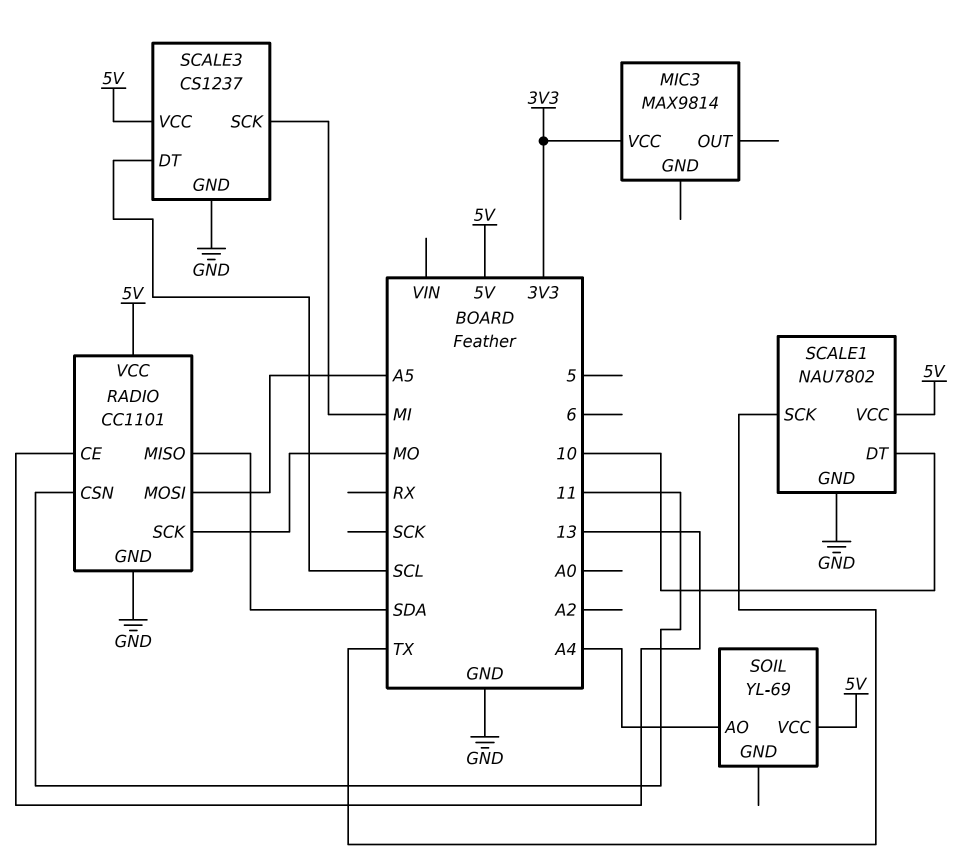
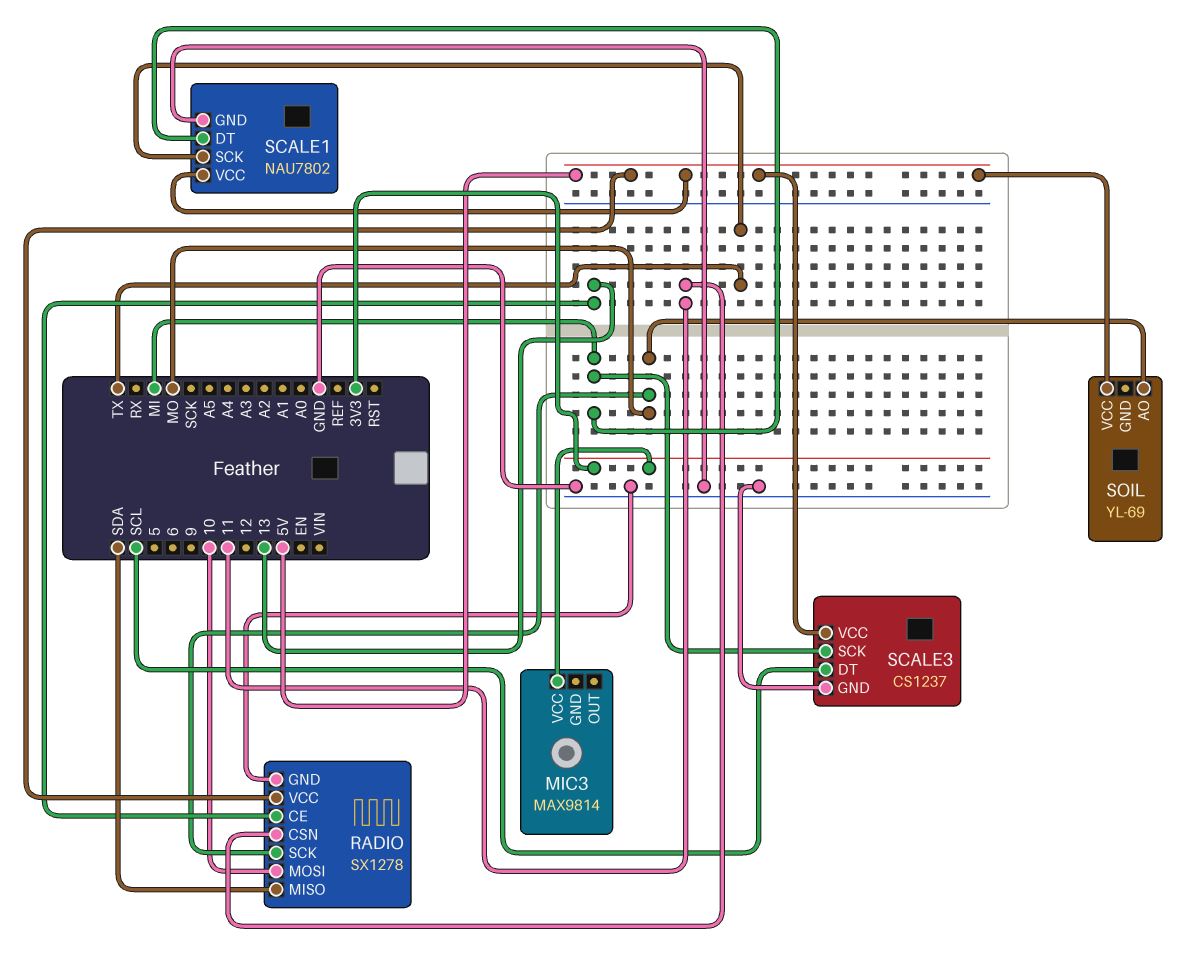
RADIO: CC1101 -> SX1278
RADIO pin MOSI: A5 -> 10
SCALE1 pin DT: 10 -> MI
SOIL pin AO: A4 -> MO

